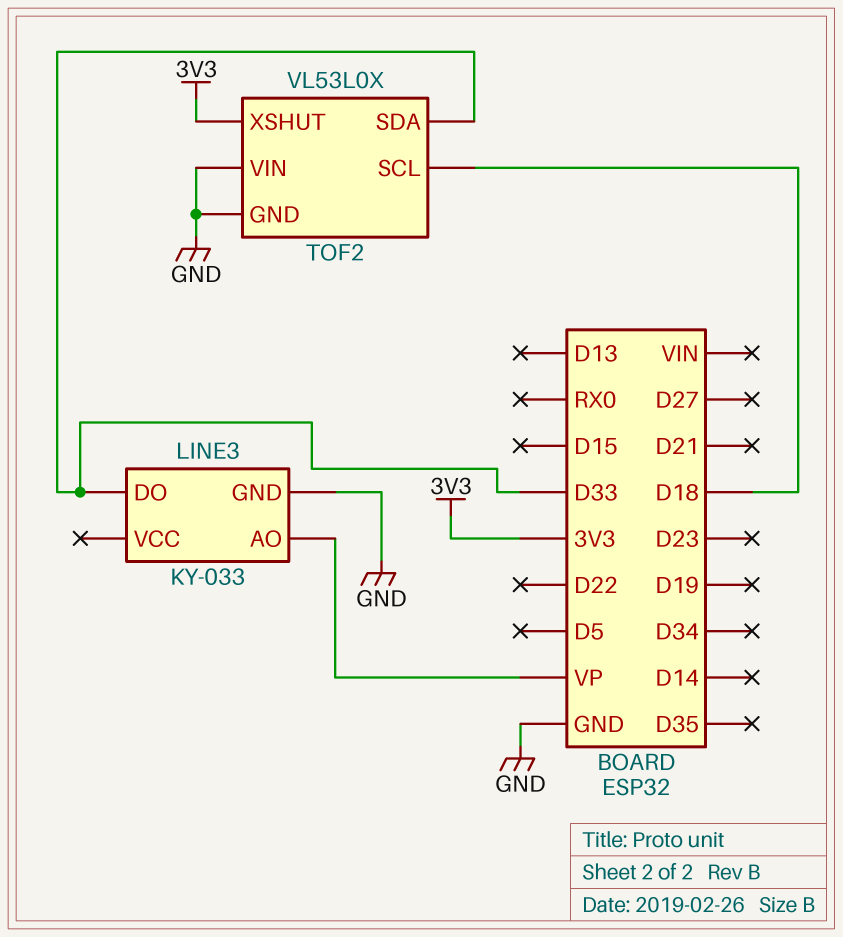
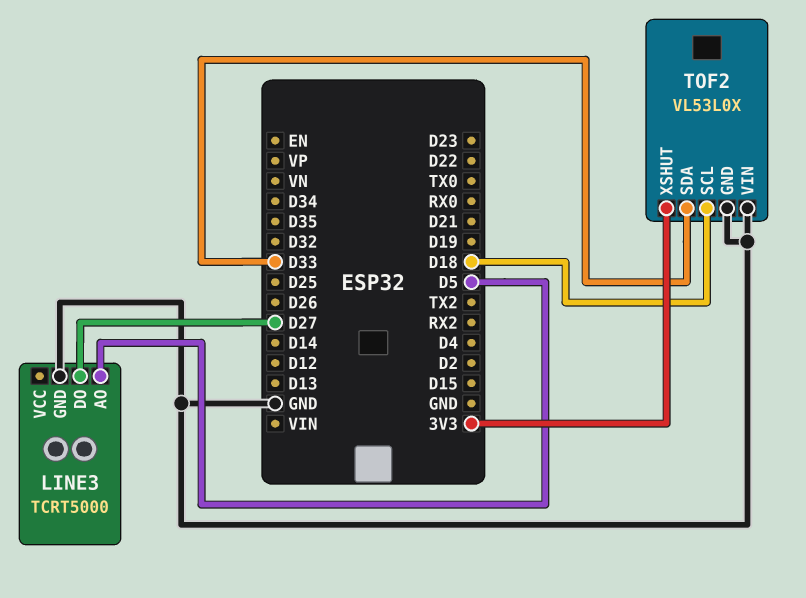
LINE3: KY-033 -> TCRT5000
LINE3 pin AO: VP -> D5
LINE3 pin DO: D33 -> D27

